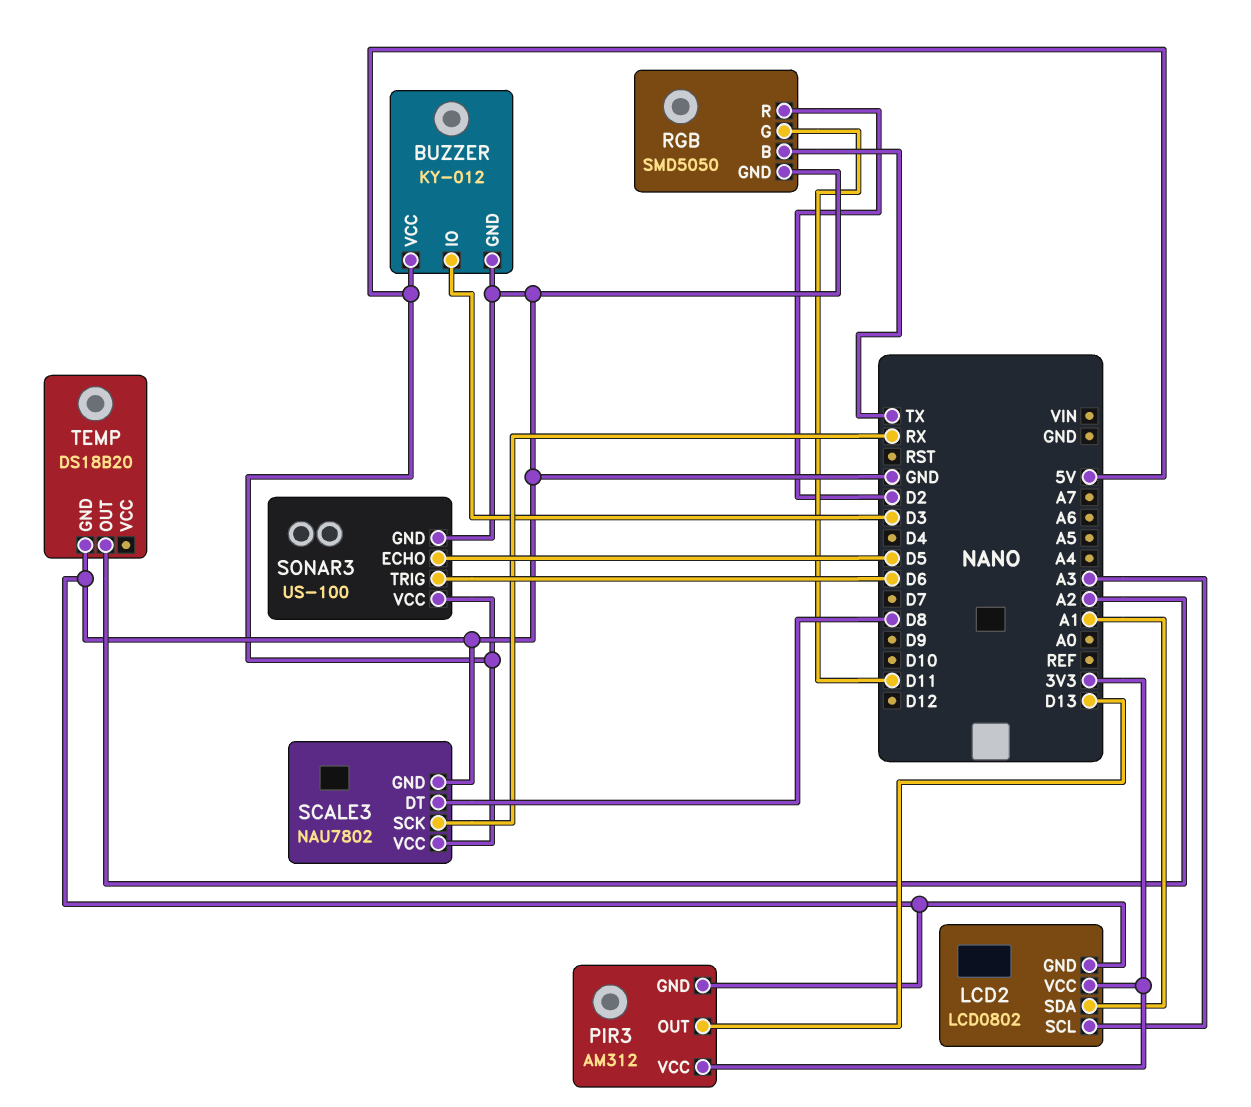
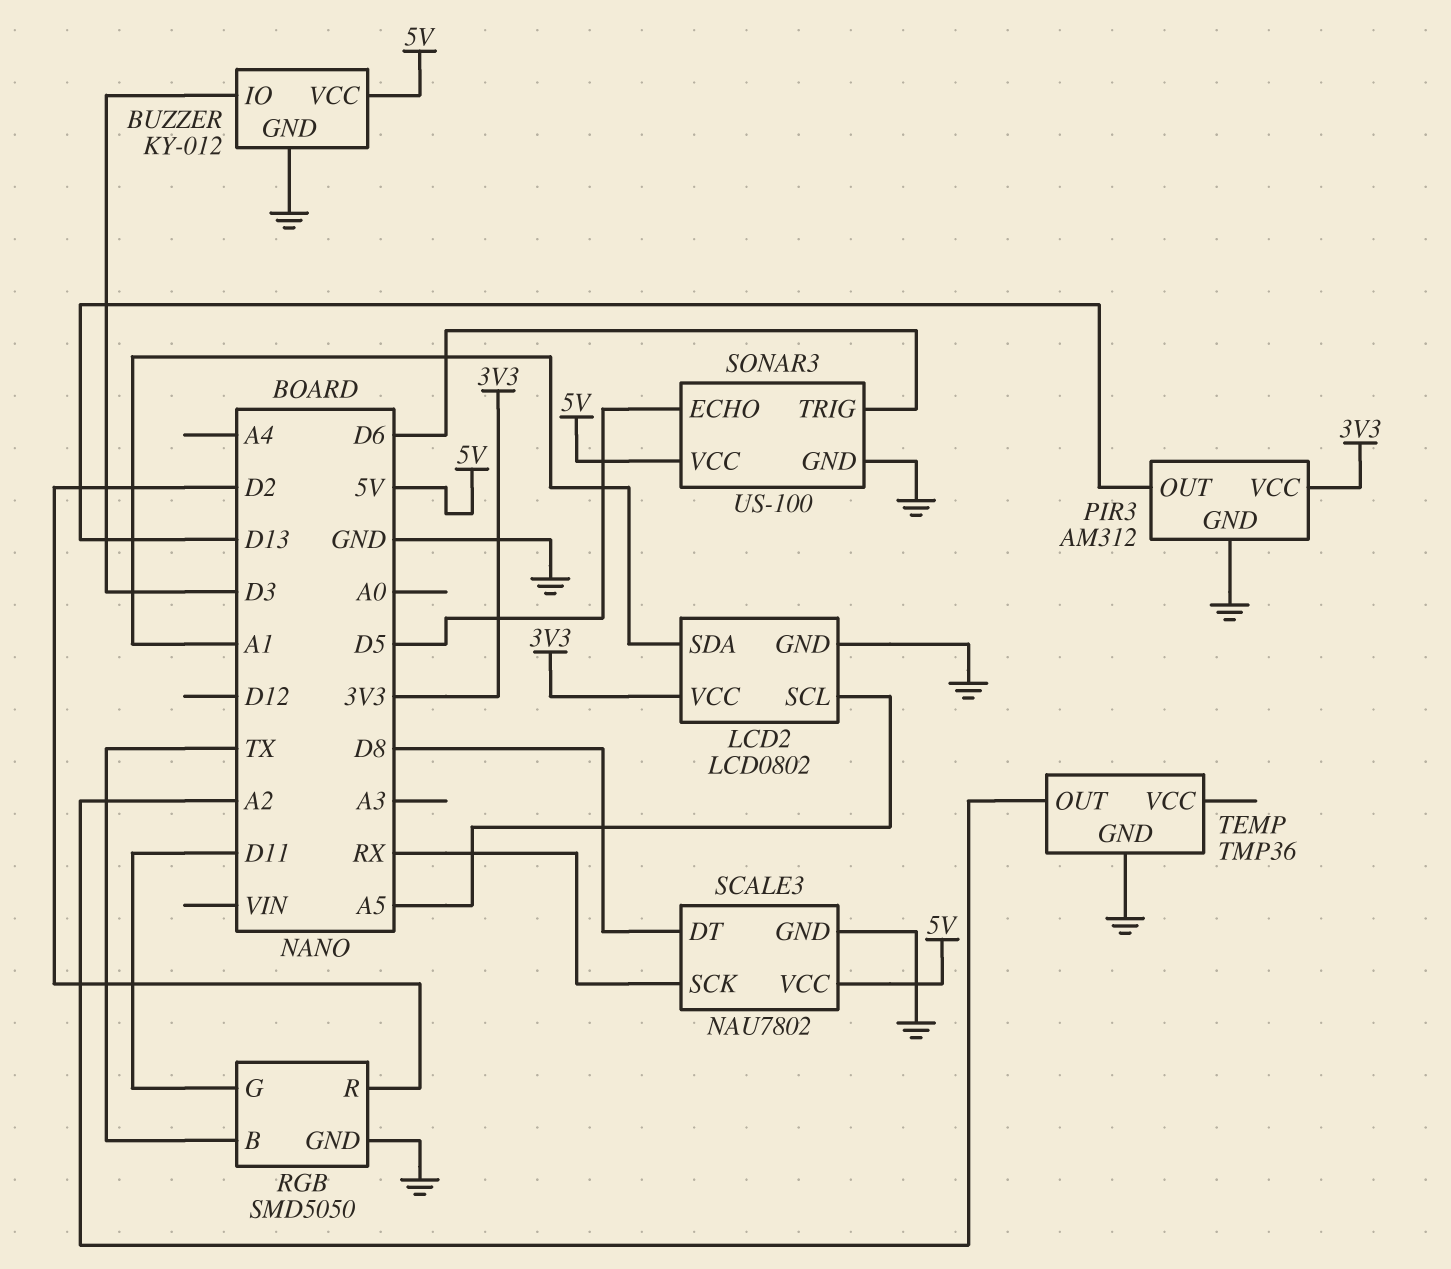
LCD2 pin SCL: A3 -> A5
TEMP: DS18B20 -> TMP36

